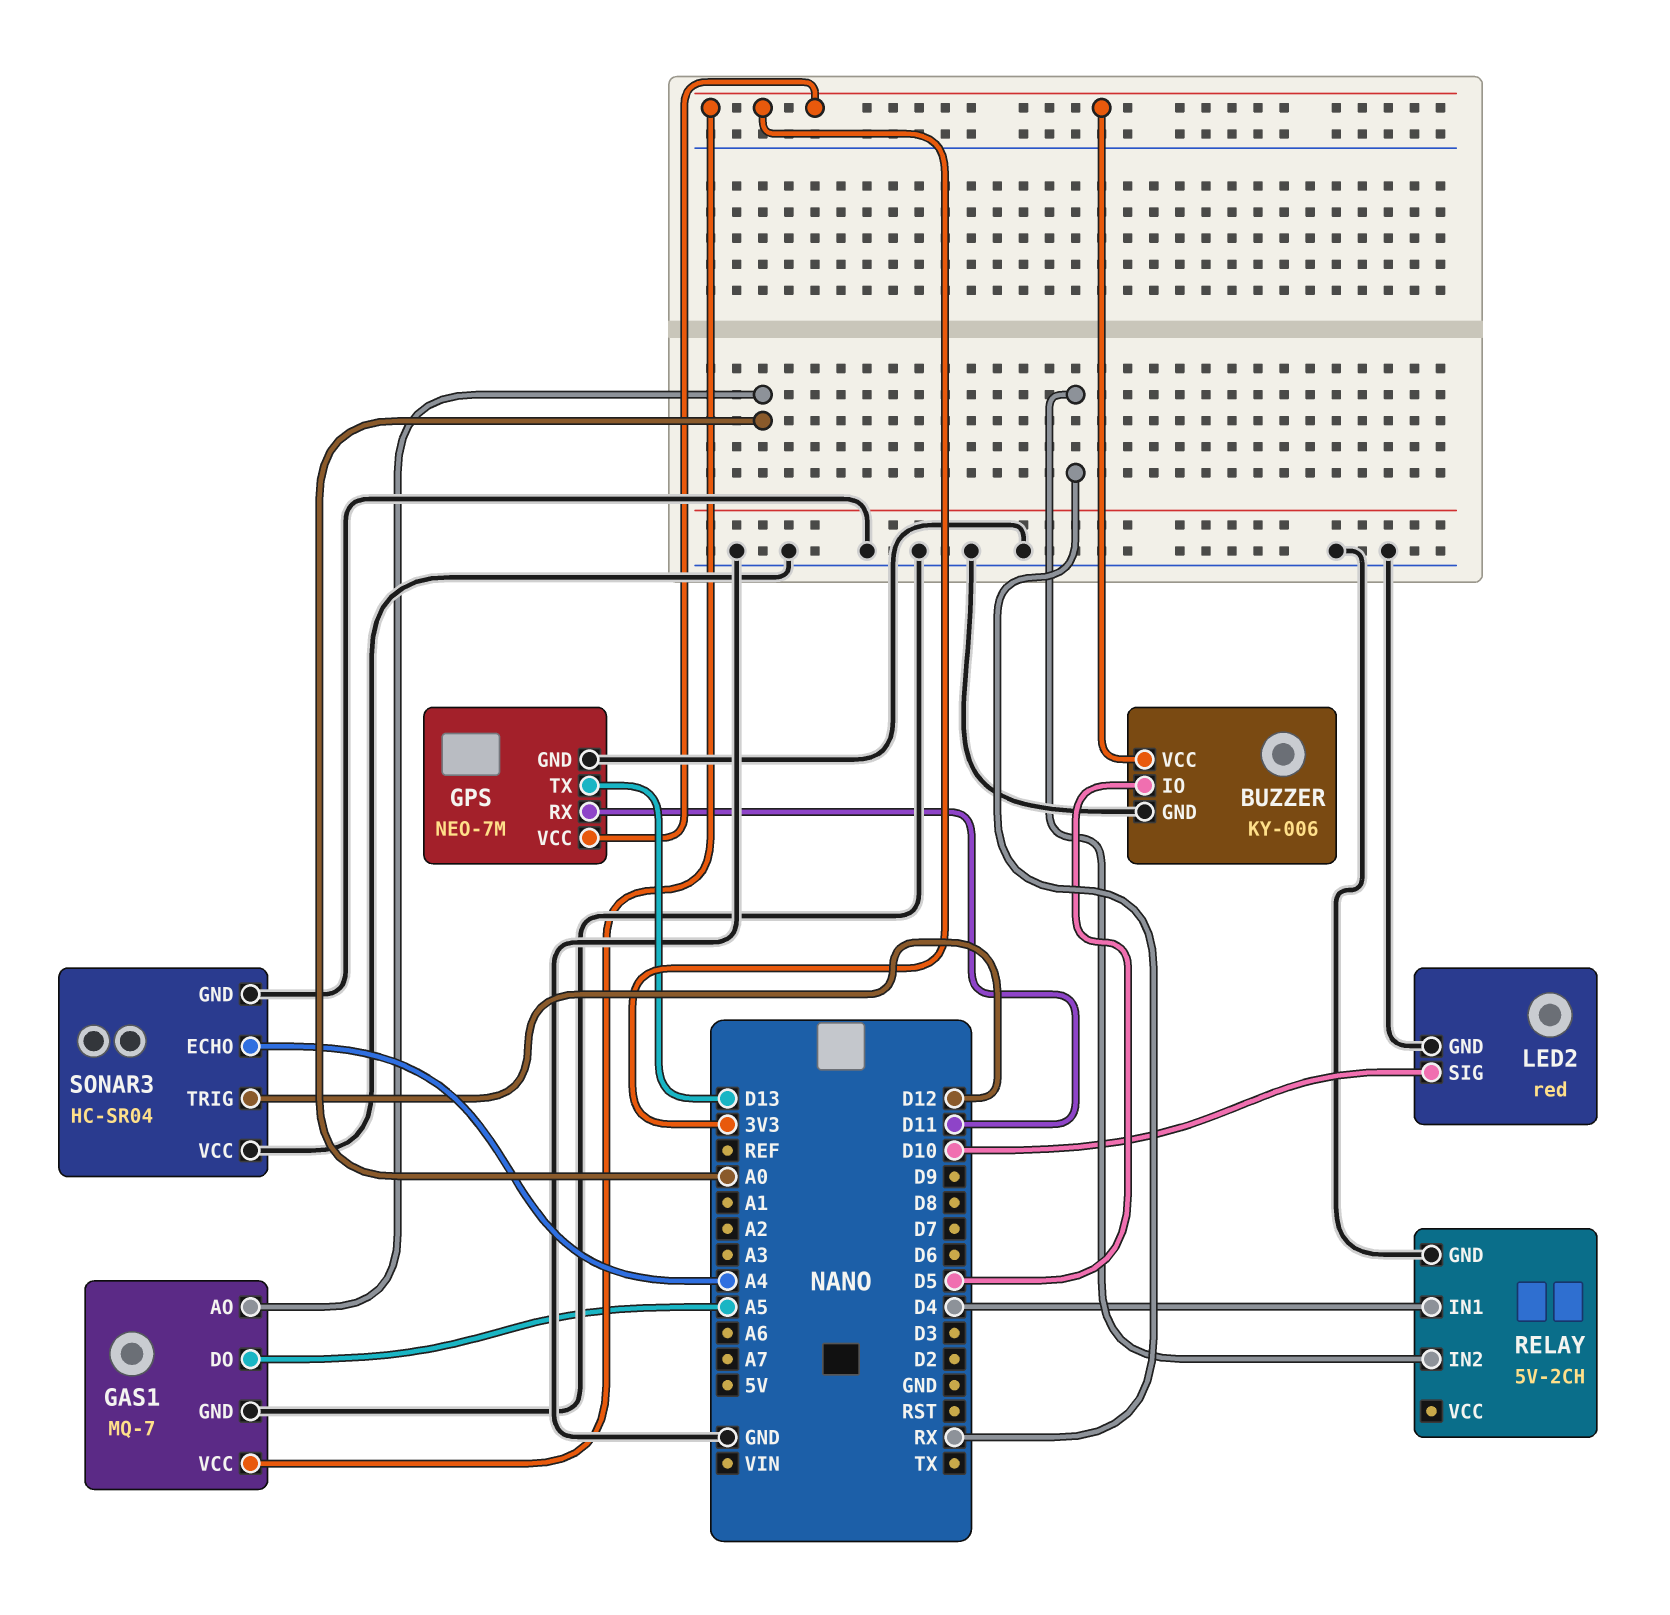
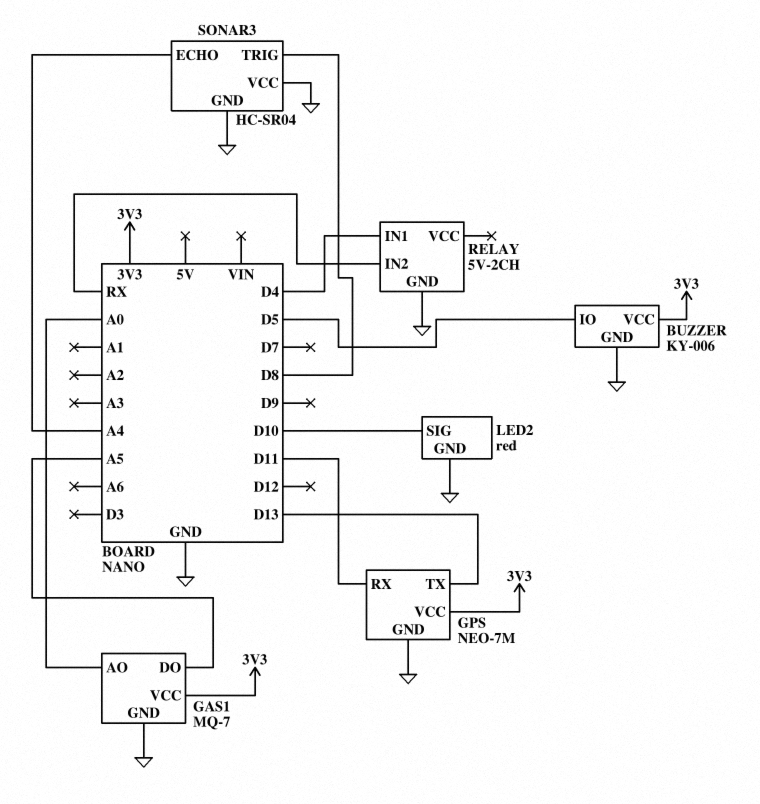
SONAR3 pin TRIG: D12 -> D8

